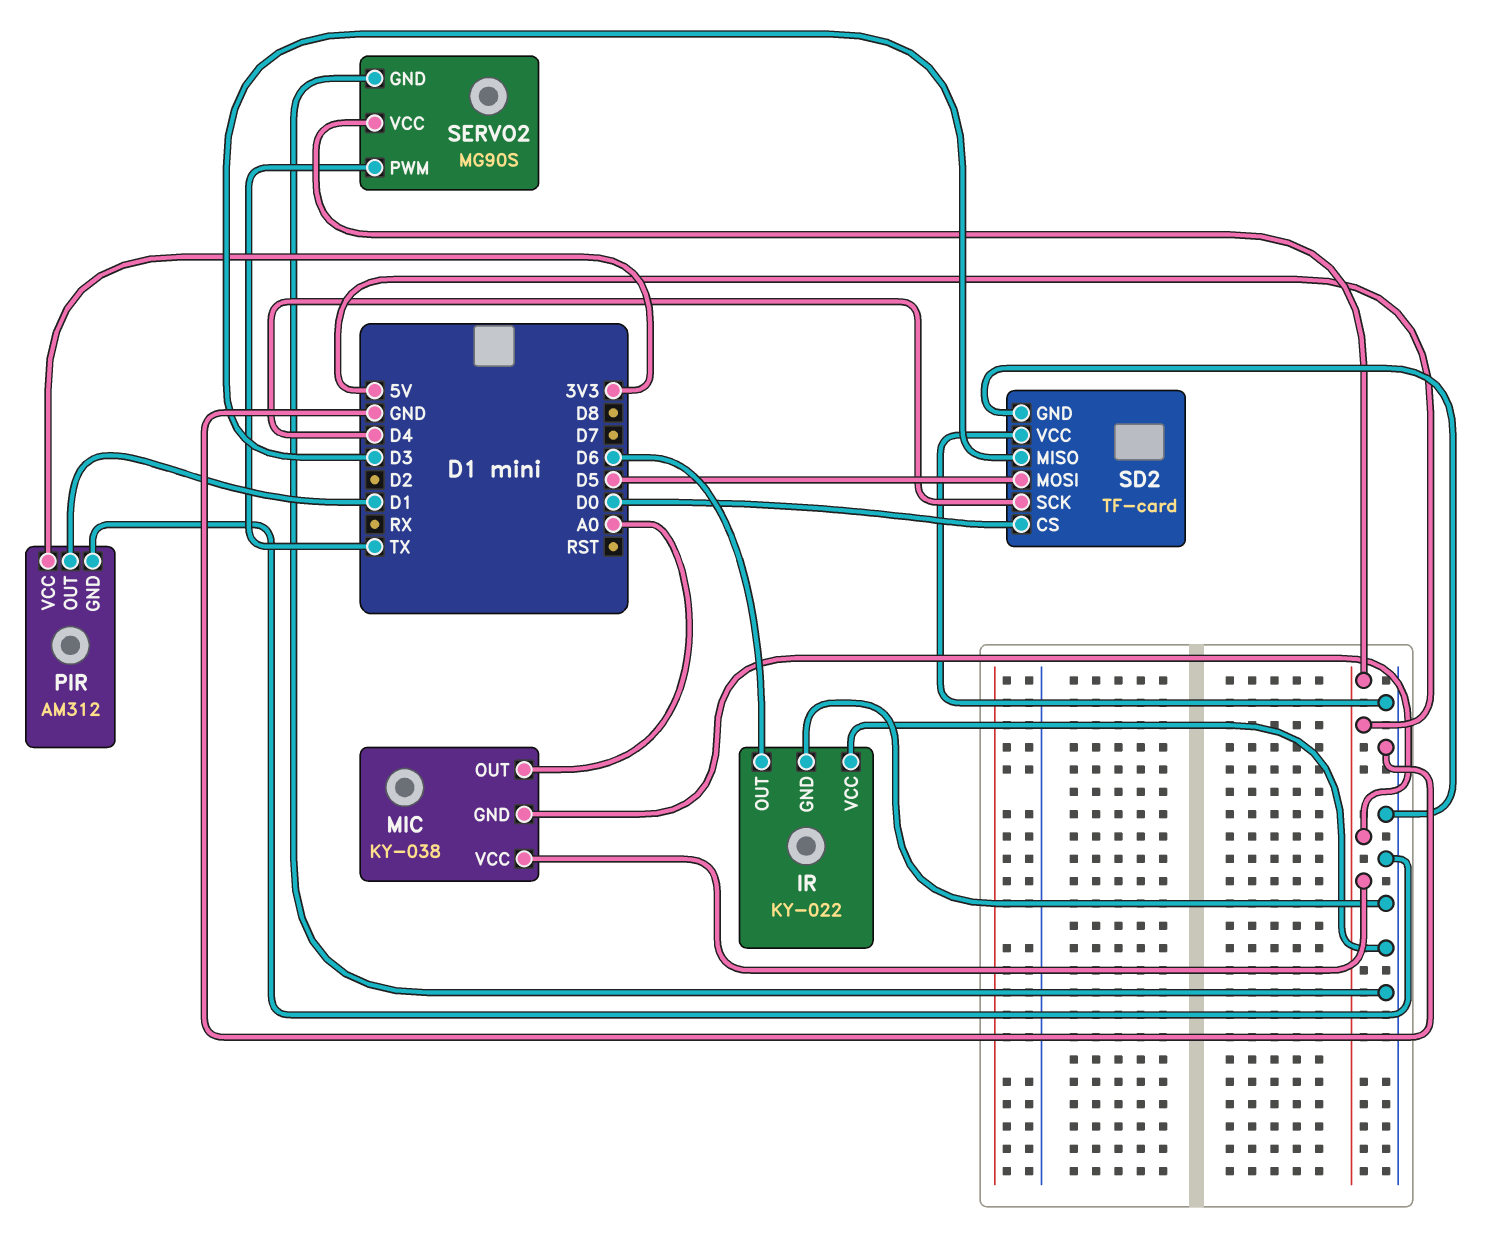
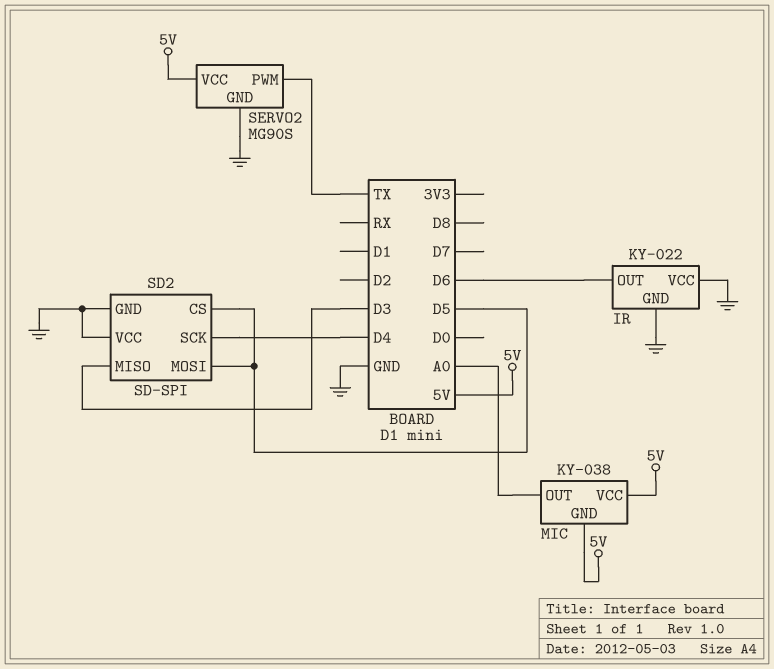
PIR: AM312 -> none
PIR pin GND: GND -> none
PIR pin OUT: D1 -> none
PIR pin VCC: 3V3 -> none
SD2: TF-card -> SD-SPI
SD2 pin CS: D0 -> D5

